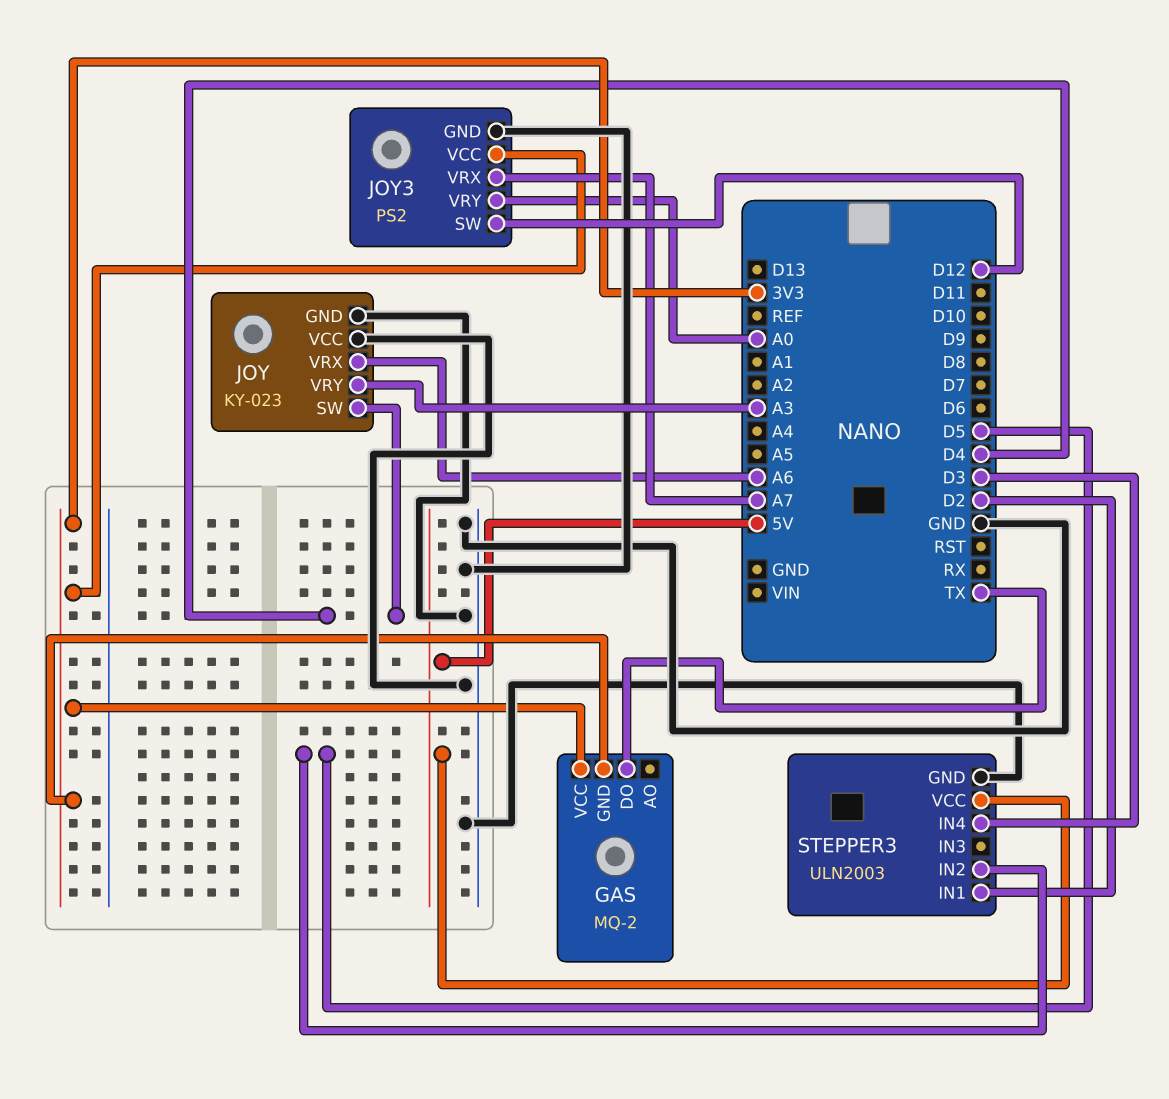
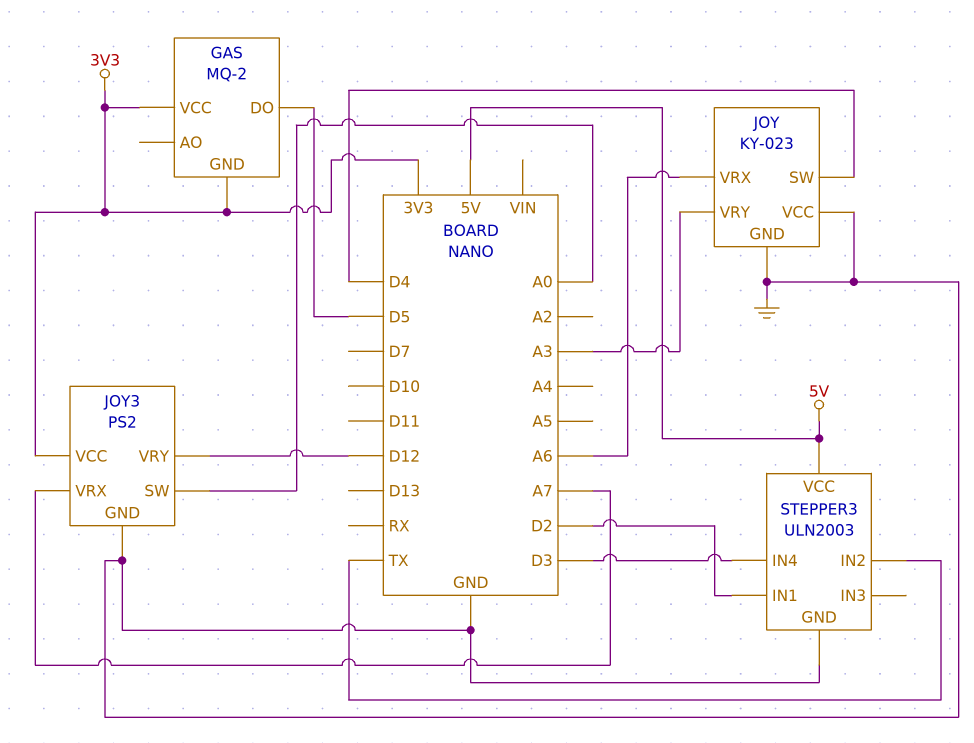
GAS pin DO: TX -> D5
JOY3 pin SW: D12 -> A0
JOY3 pin VRY: A0 -> D12
STEPPER3 pin IN2: D5 -> TX

